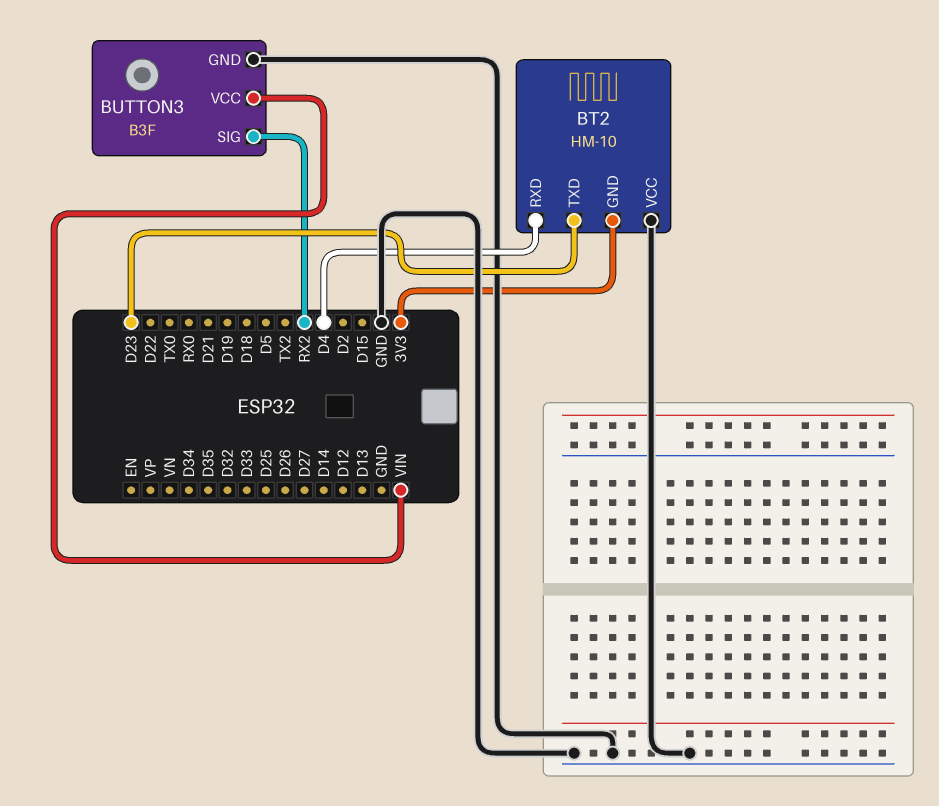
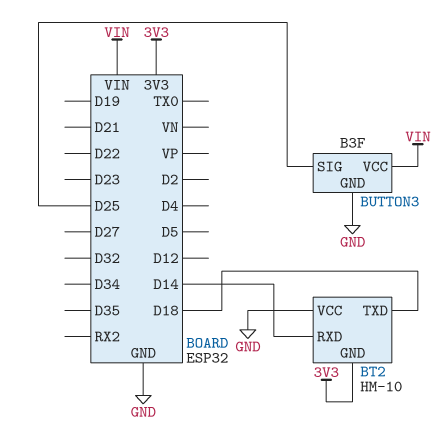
BT2 pin RXD: D4 -> D14
BT2 pin TXD: D23 -> D18
BUTTON3 pin SIG: RX2 -> D25

